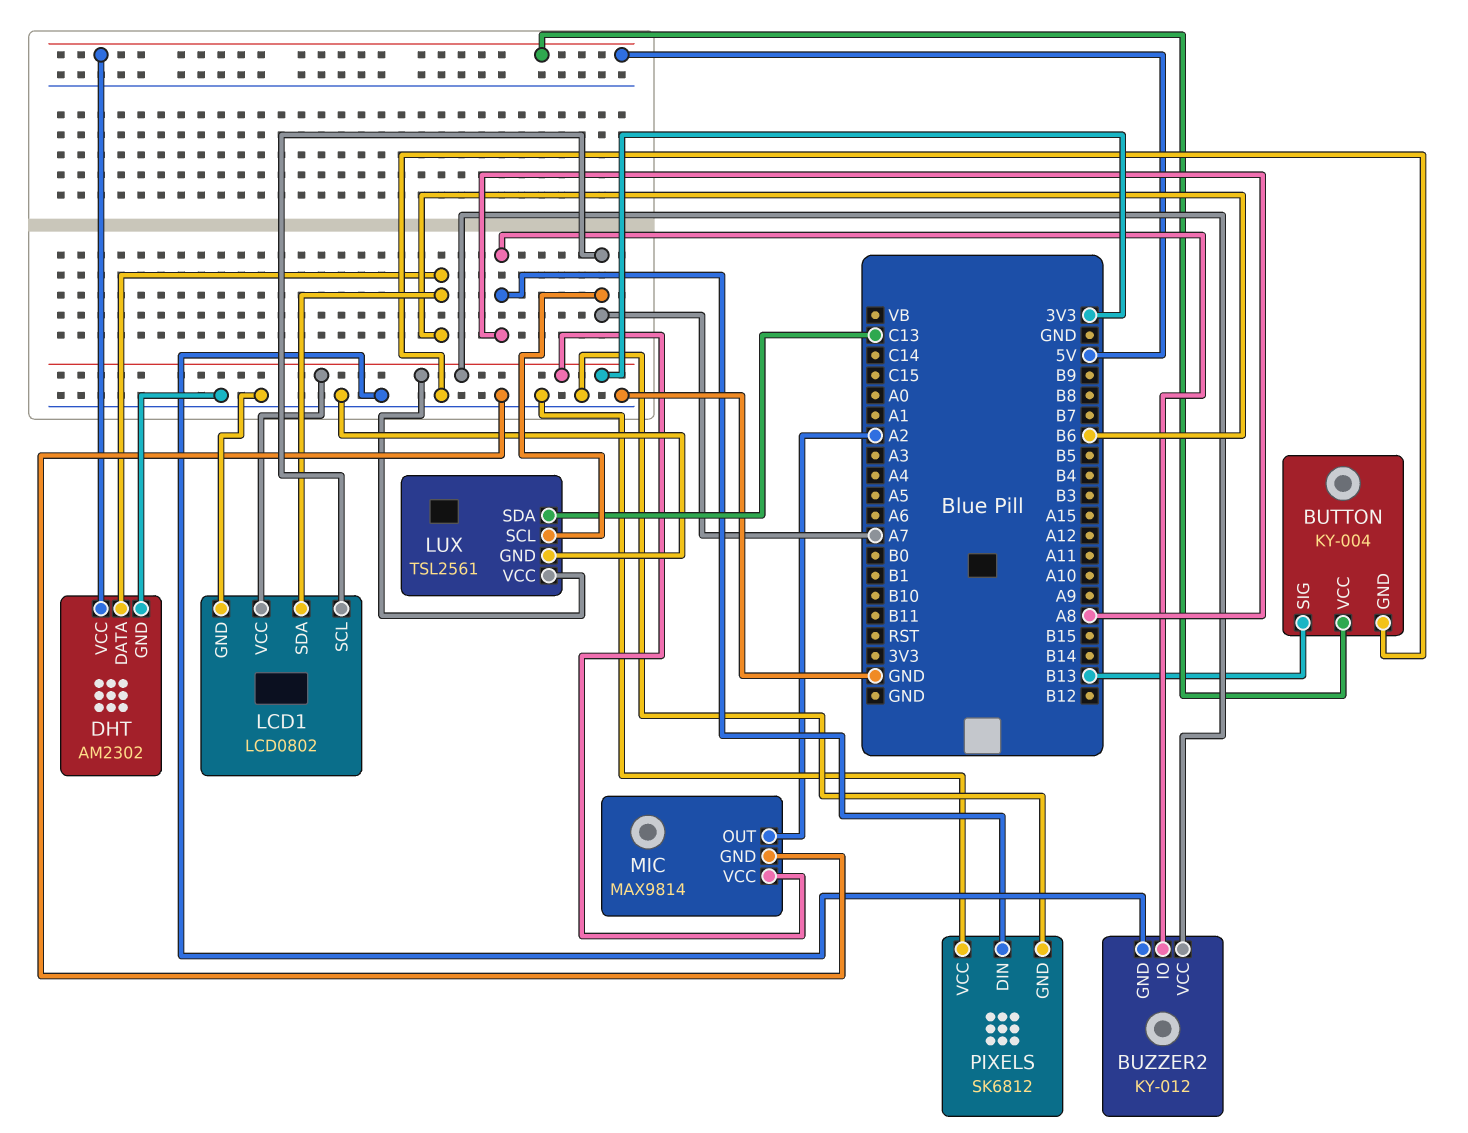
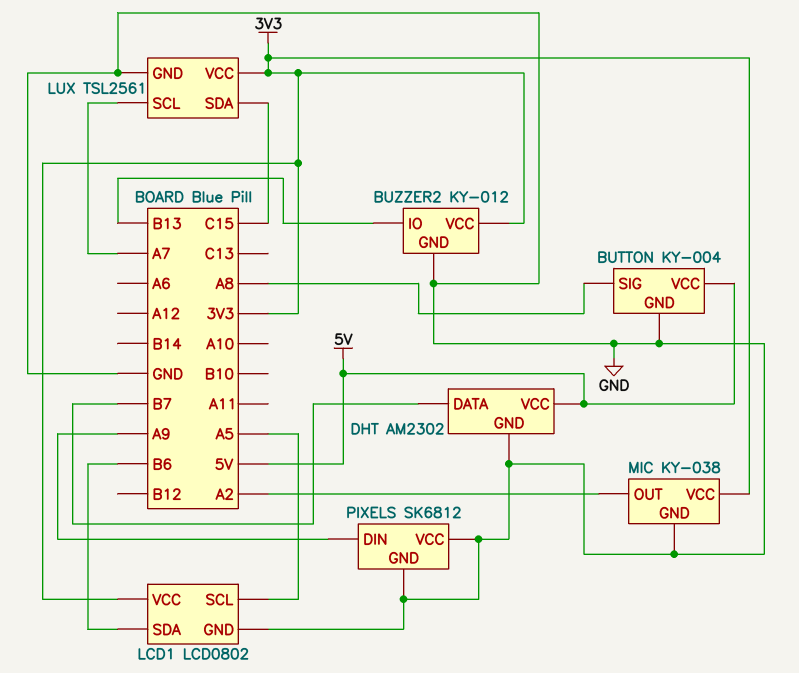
BUTTON pin SIG: B13 -> A8
BUZZER2 pin IO: A8 -> B13
DHT pin DATA: B6 -> B7
LCD1 pin SCL: A7 -> A5
LUX pin SDA: C13 -> C15
MIC: MAX9814 -> KY-038
PIXELS pin DIN: A8 -> A9

